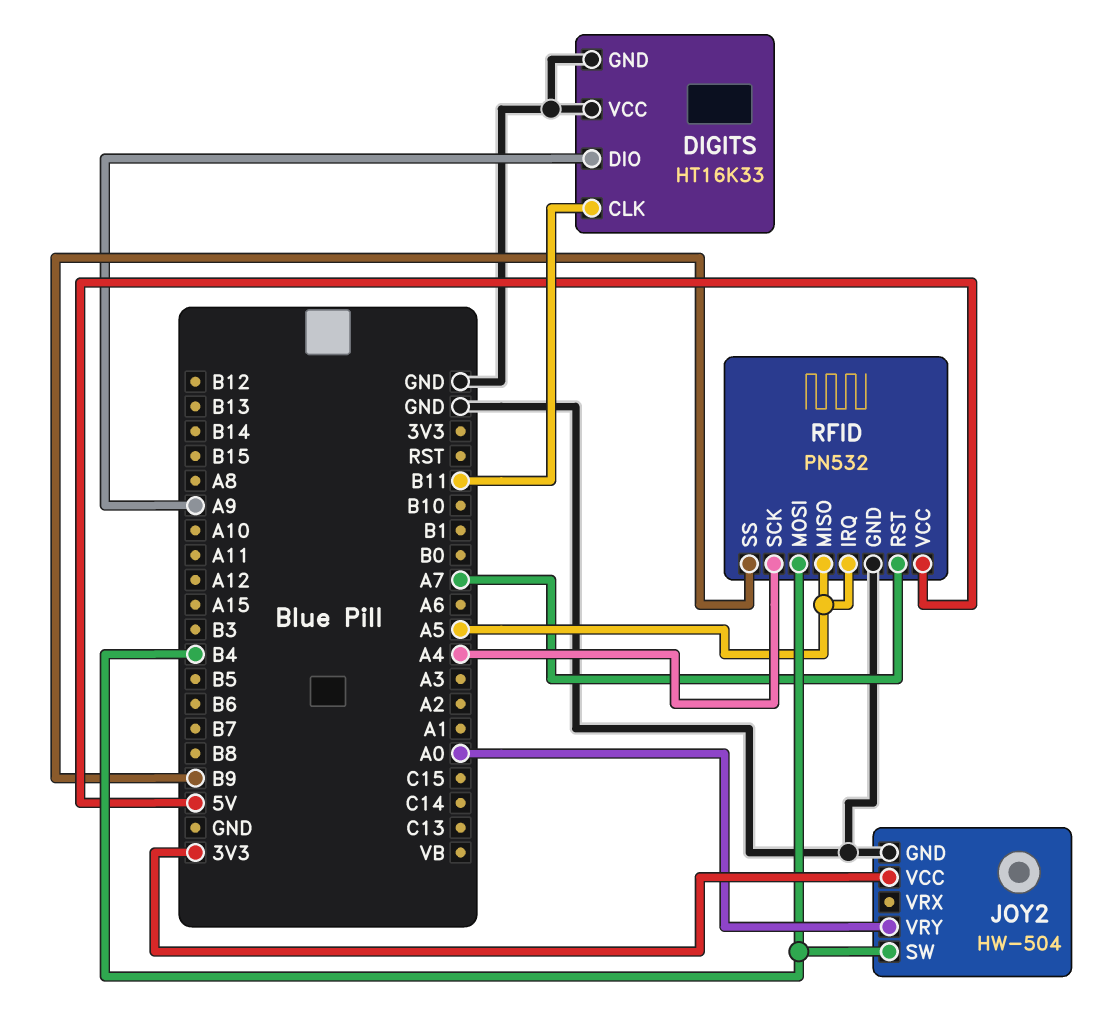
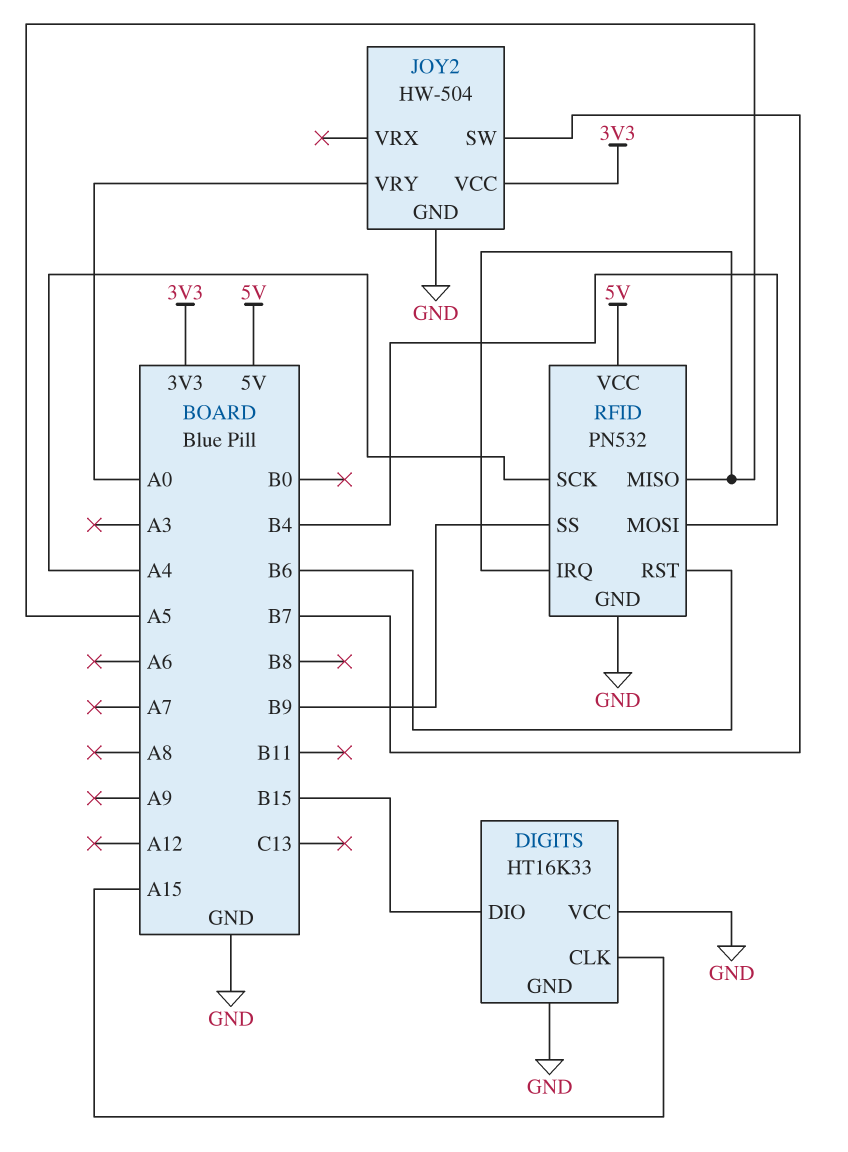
DIGITS pin CLK: B11 -> A15
DIGITS pin DIO: A9 -> B15
JOY2 pin SW: B4 -> B7
RFID pin RST: A7 -> B6

